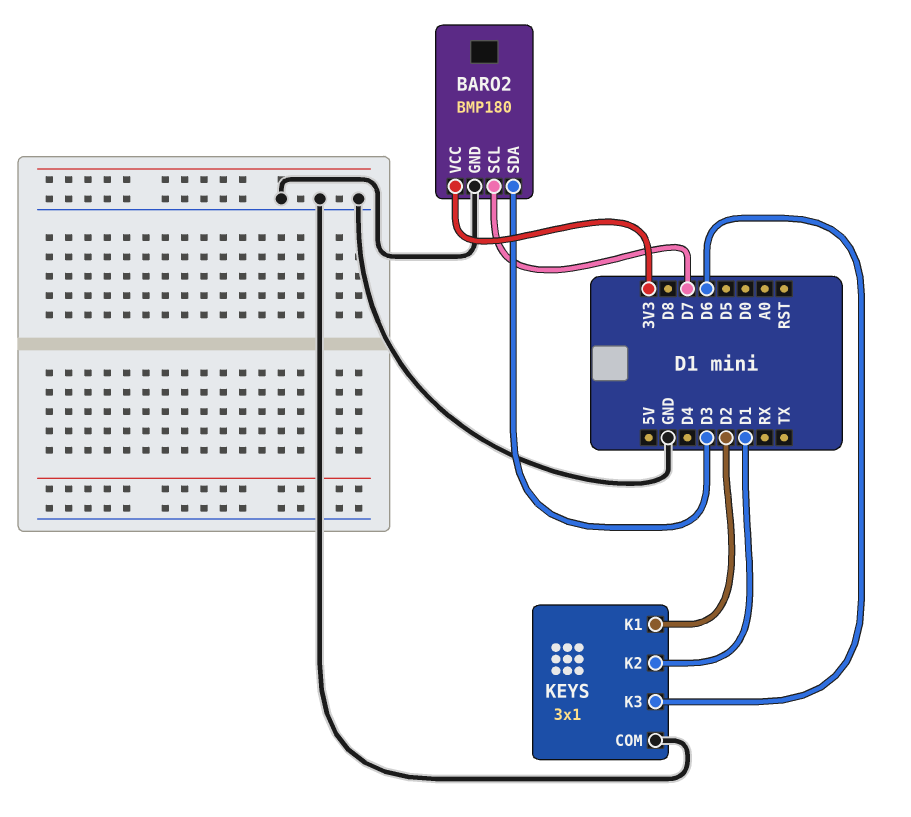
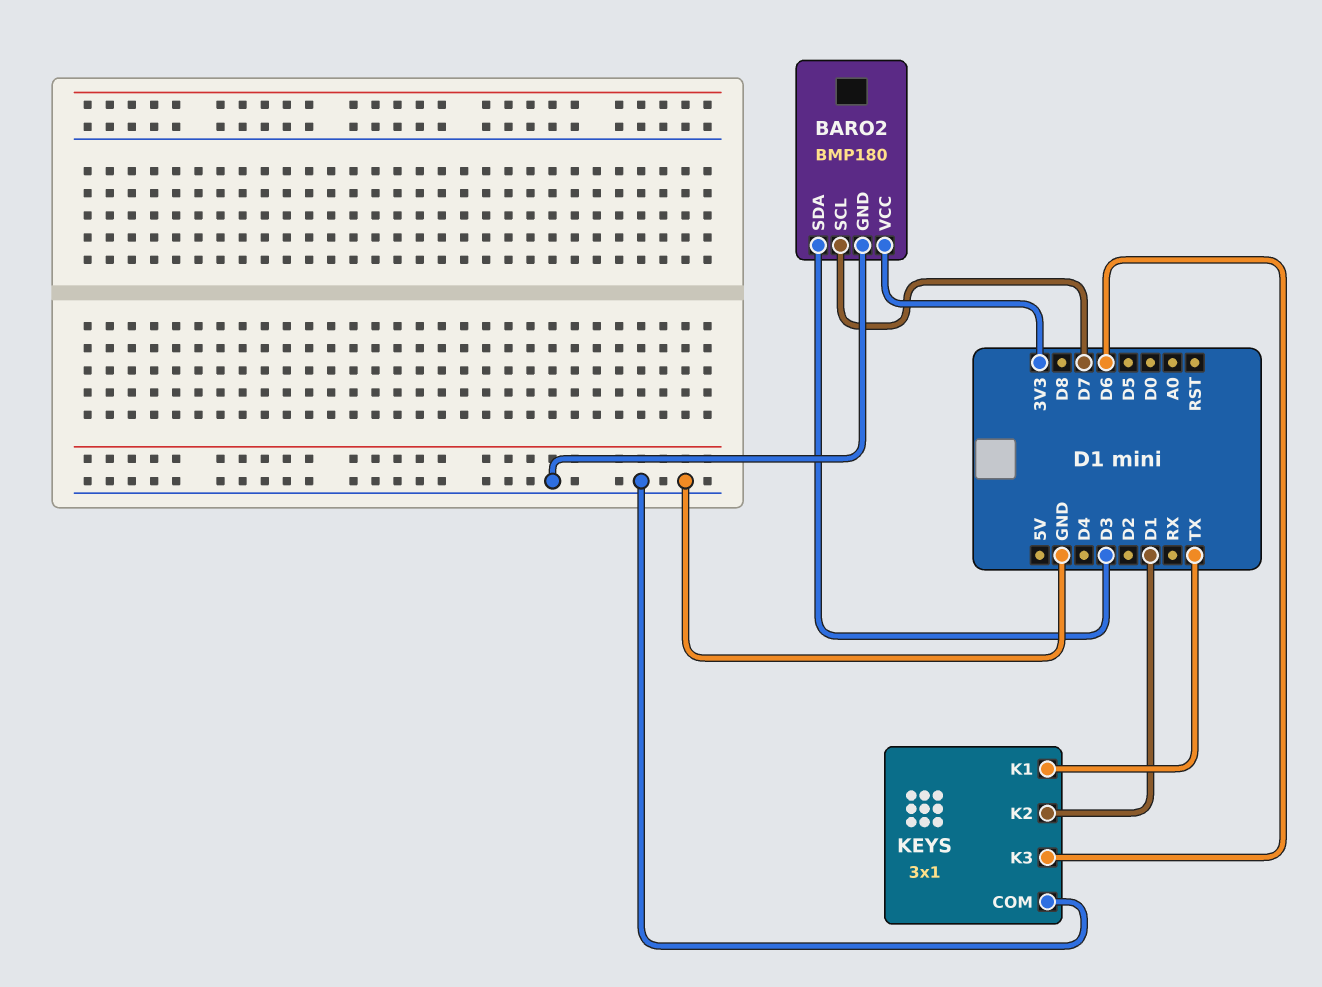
KEYS pin K1: D2 -> TX

